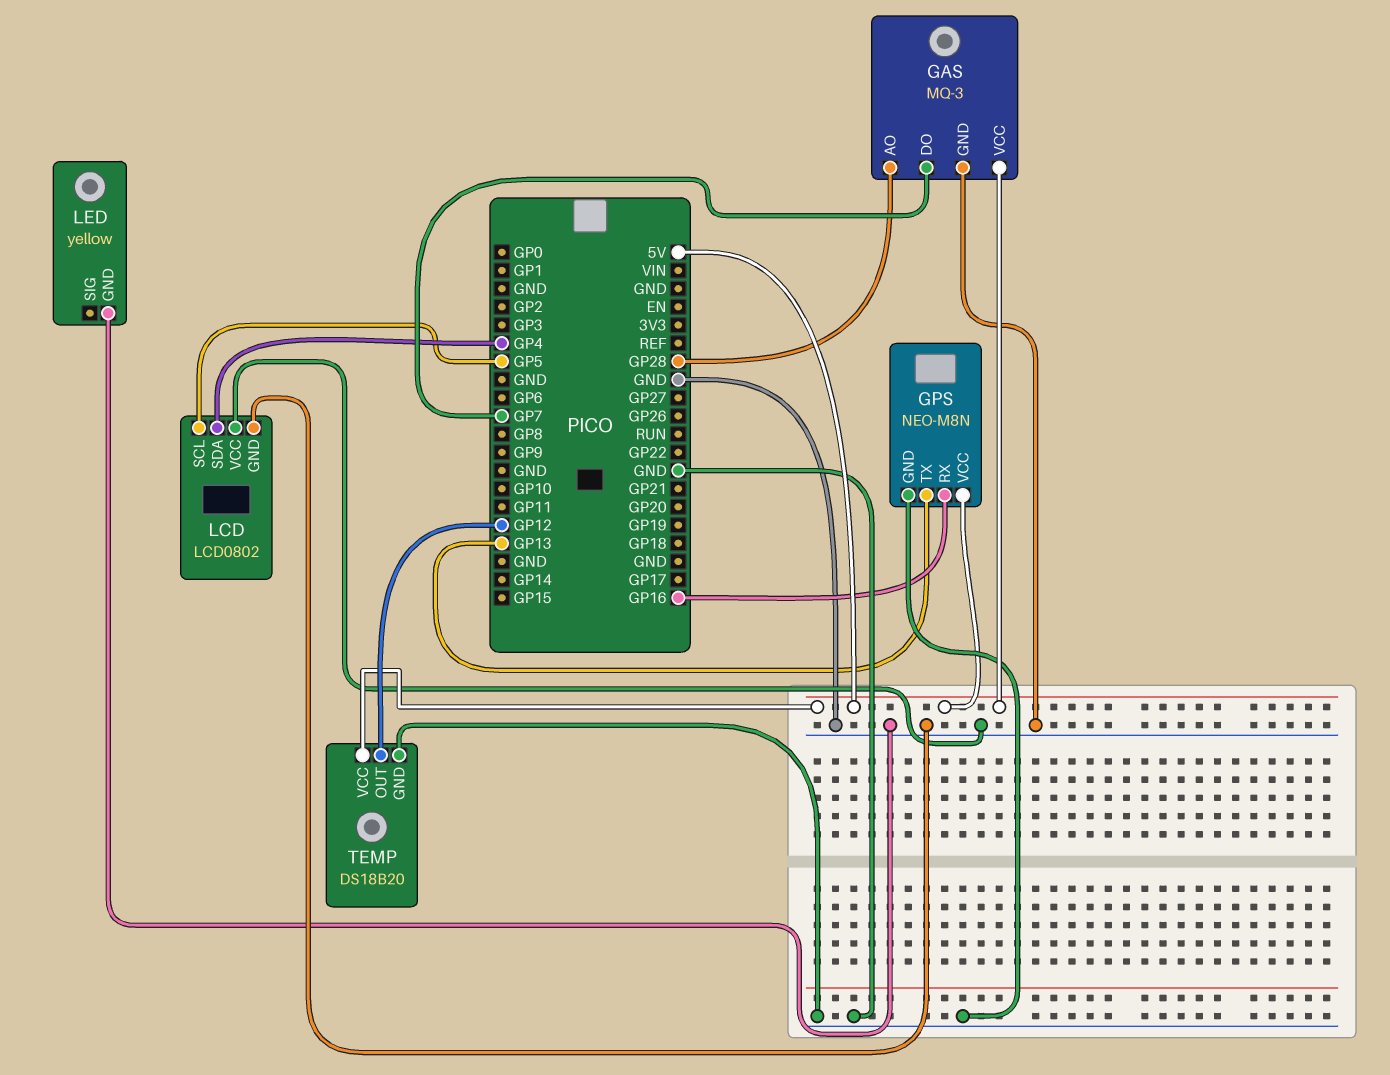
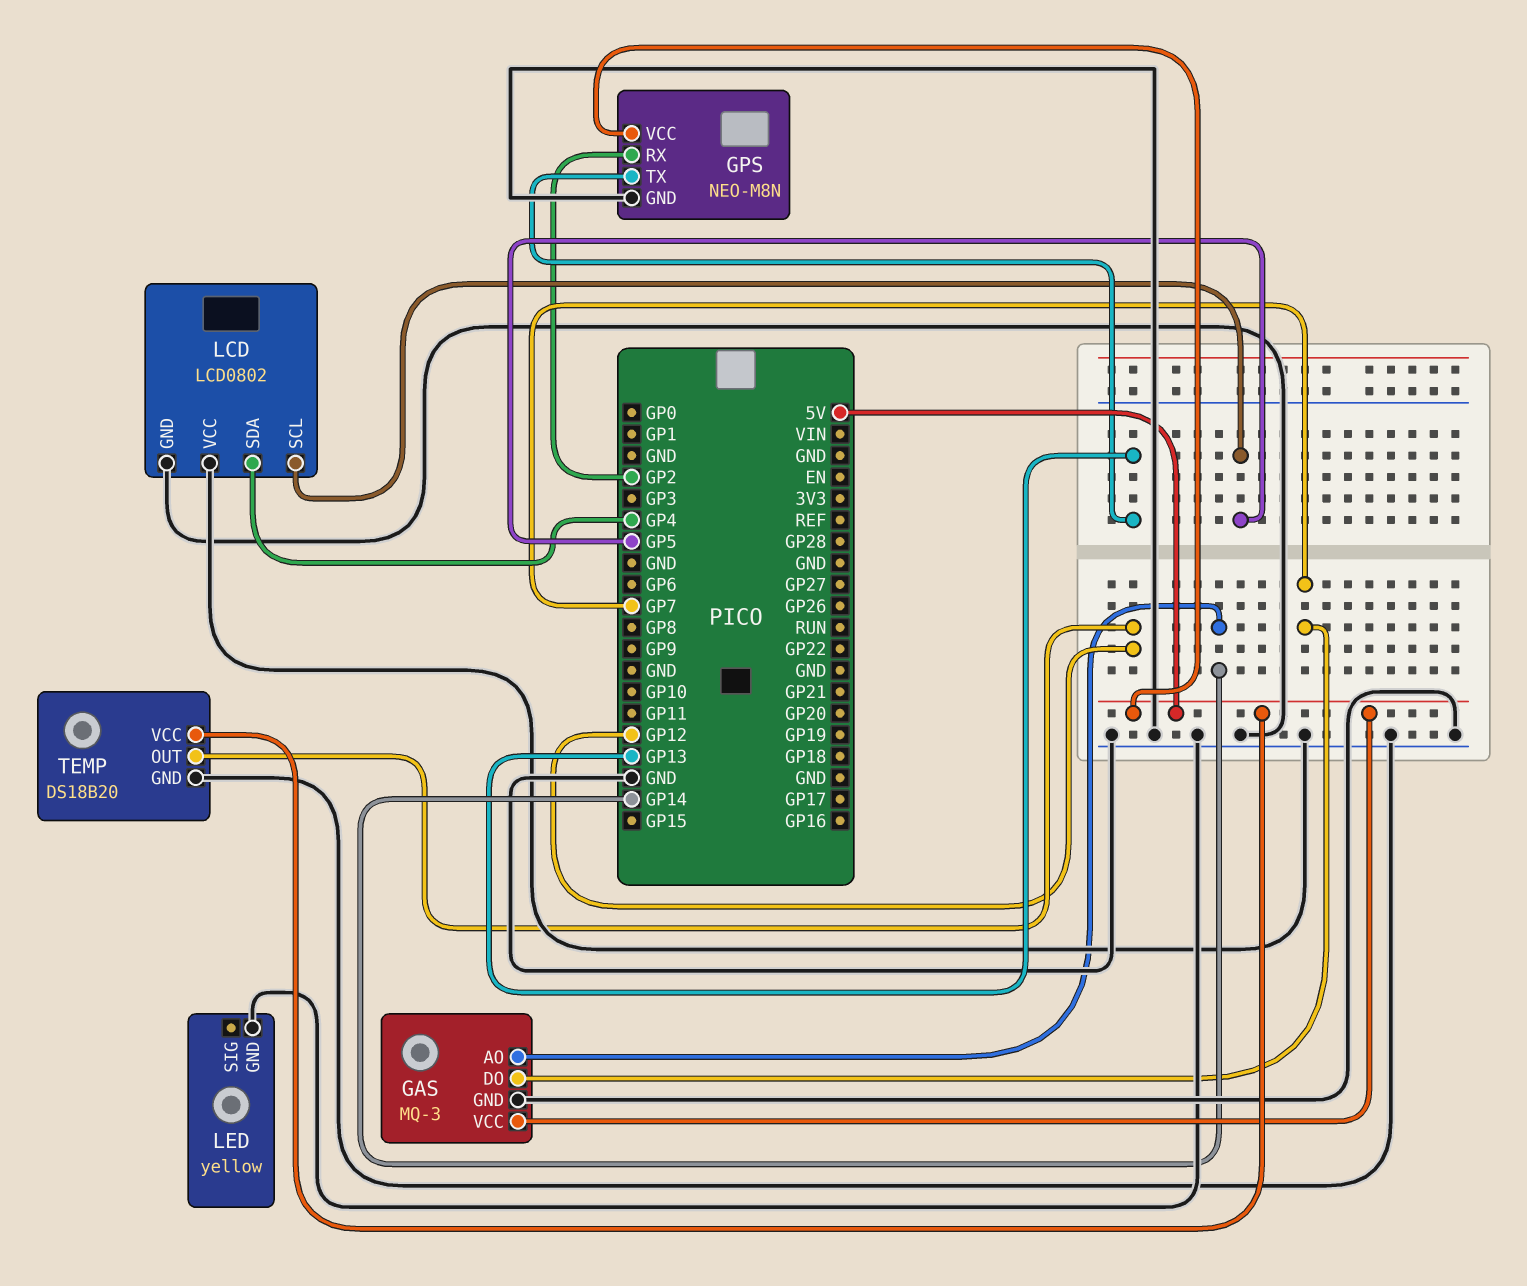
GAS pin AO: GP28 -> GP14
GPS pin RX: GP16 -> GP2

